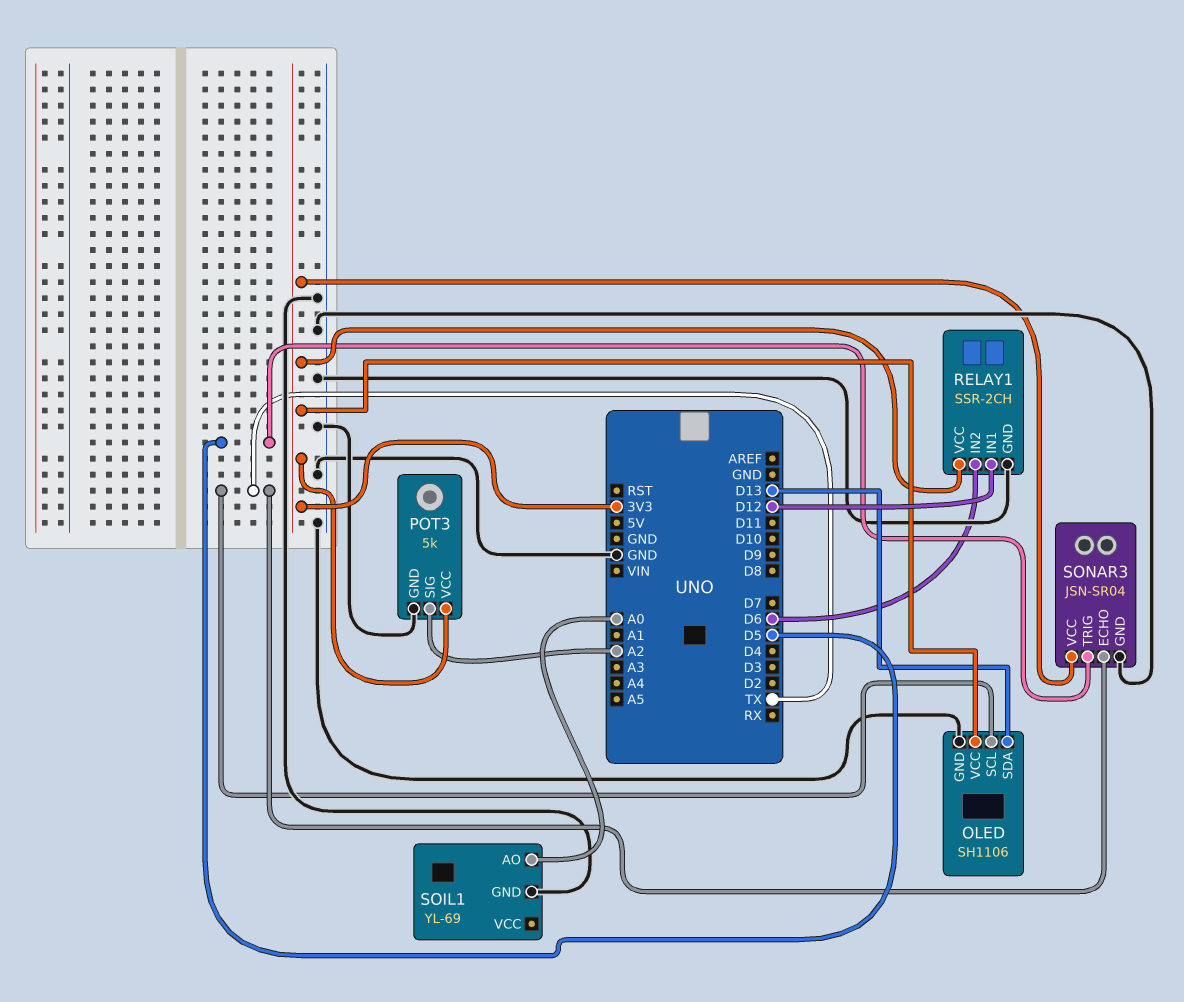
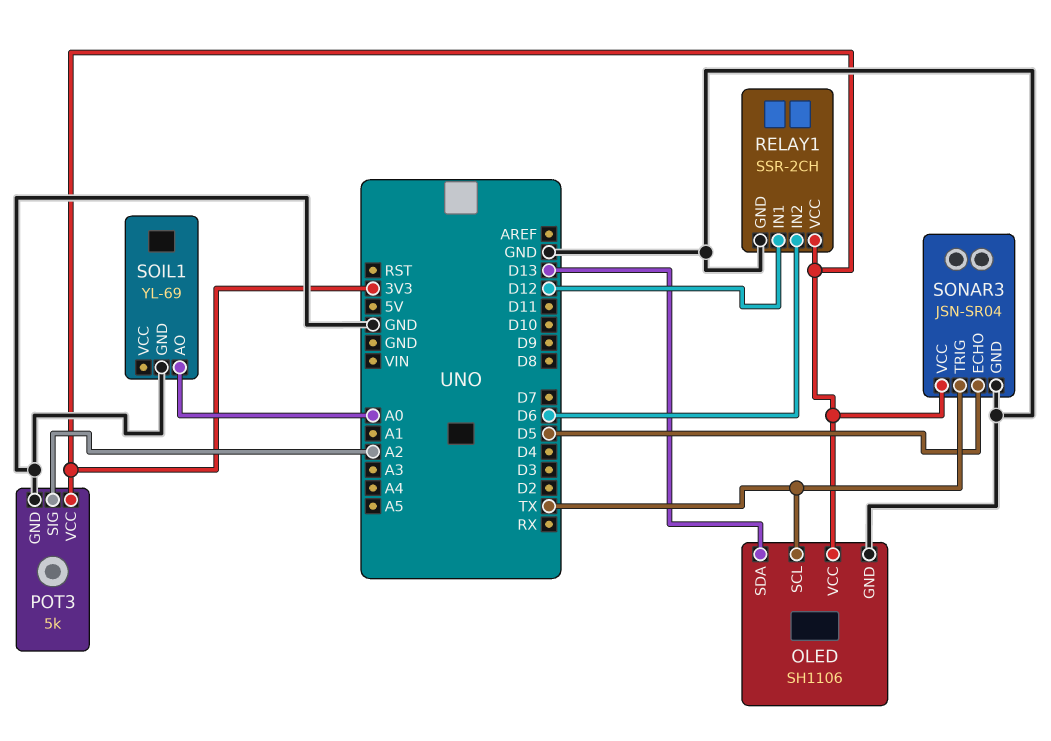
SONAR3 pin ECHO: TX -> D5
SONAR3 pin TRIG: D5 -> TX

